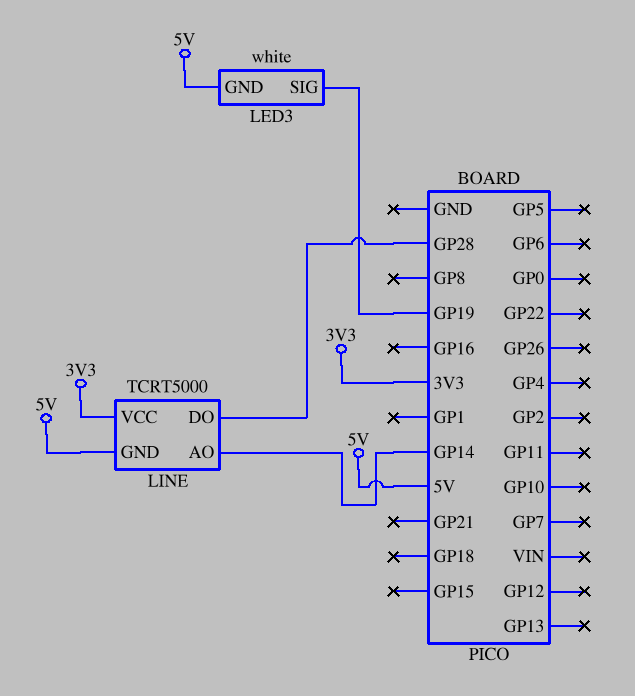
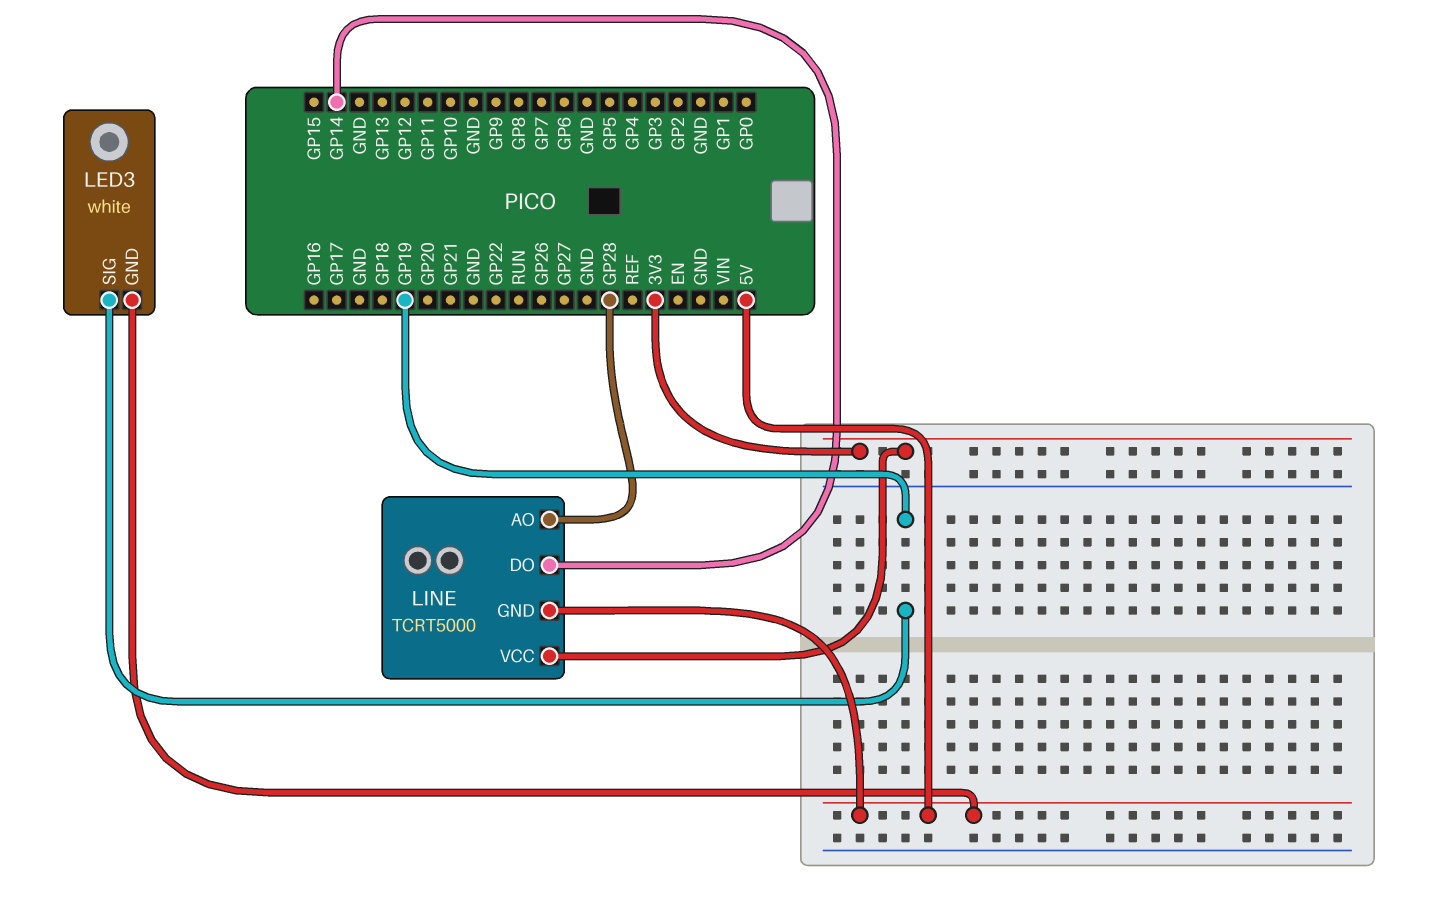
LINE pin AO: GP14 -> GP28
LINE pin DO: GP28 -> GP14

